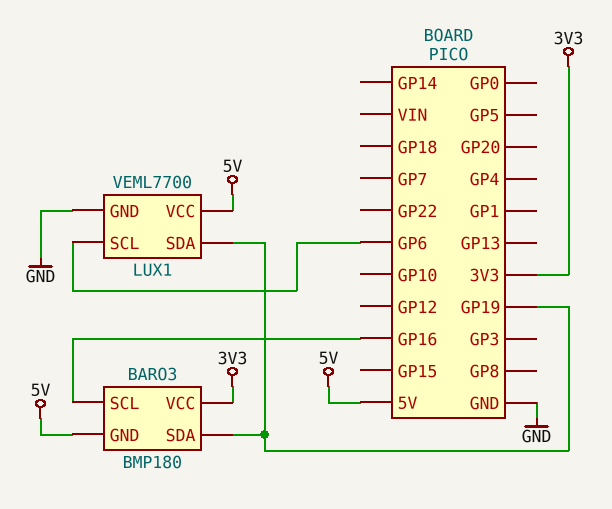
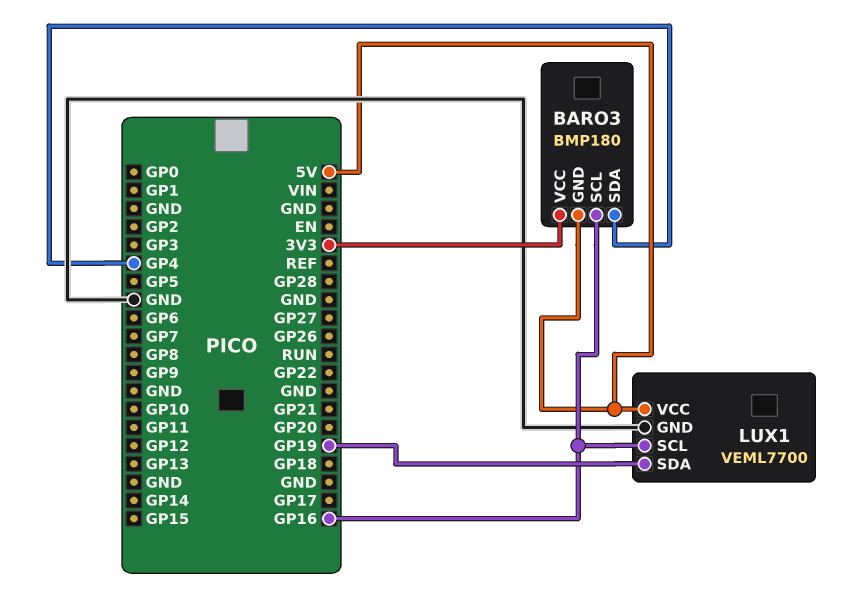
BARO3 pin SDA: GP19 -> GP4
LUX1 pin SCL: GP6 -> GP16

